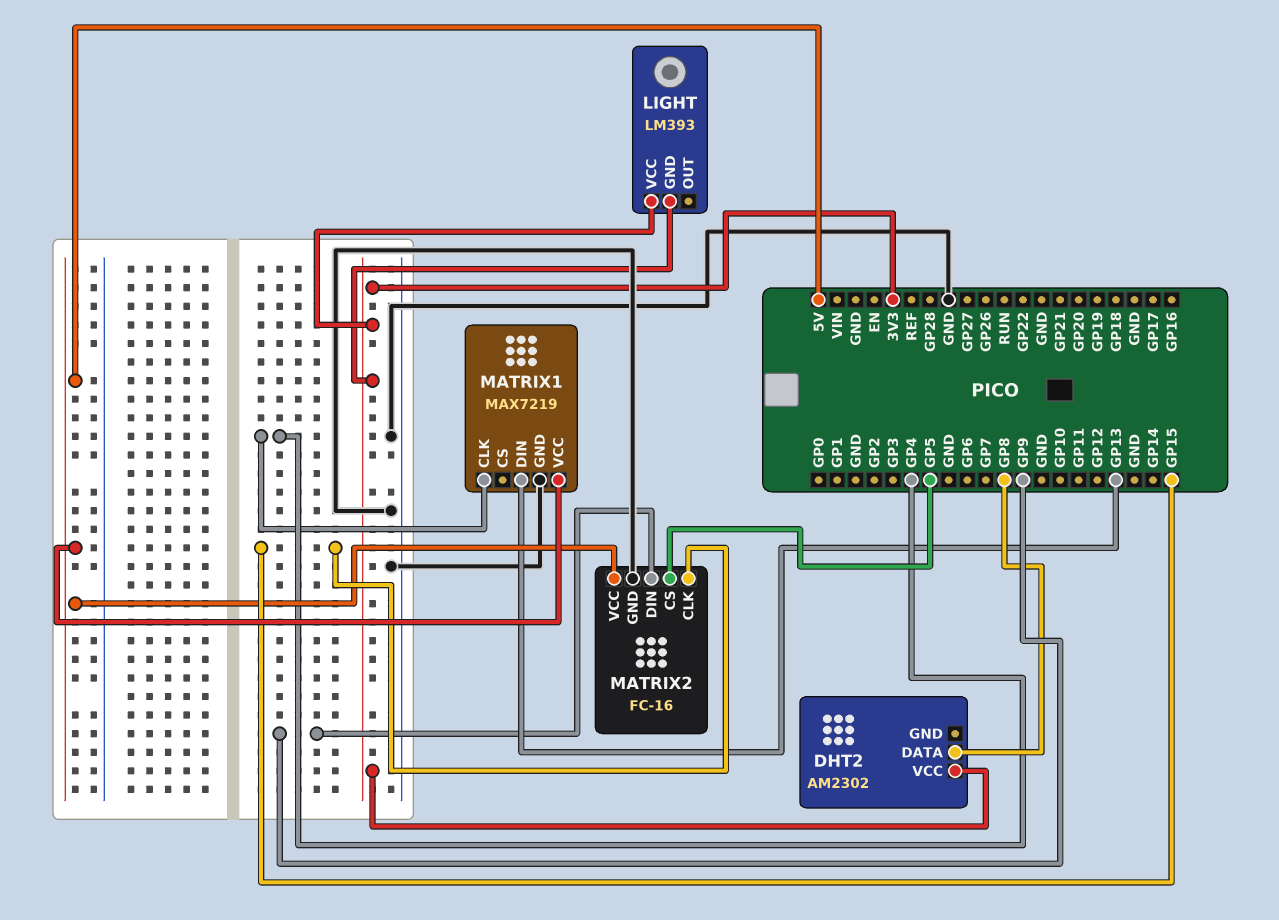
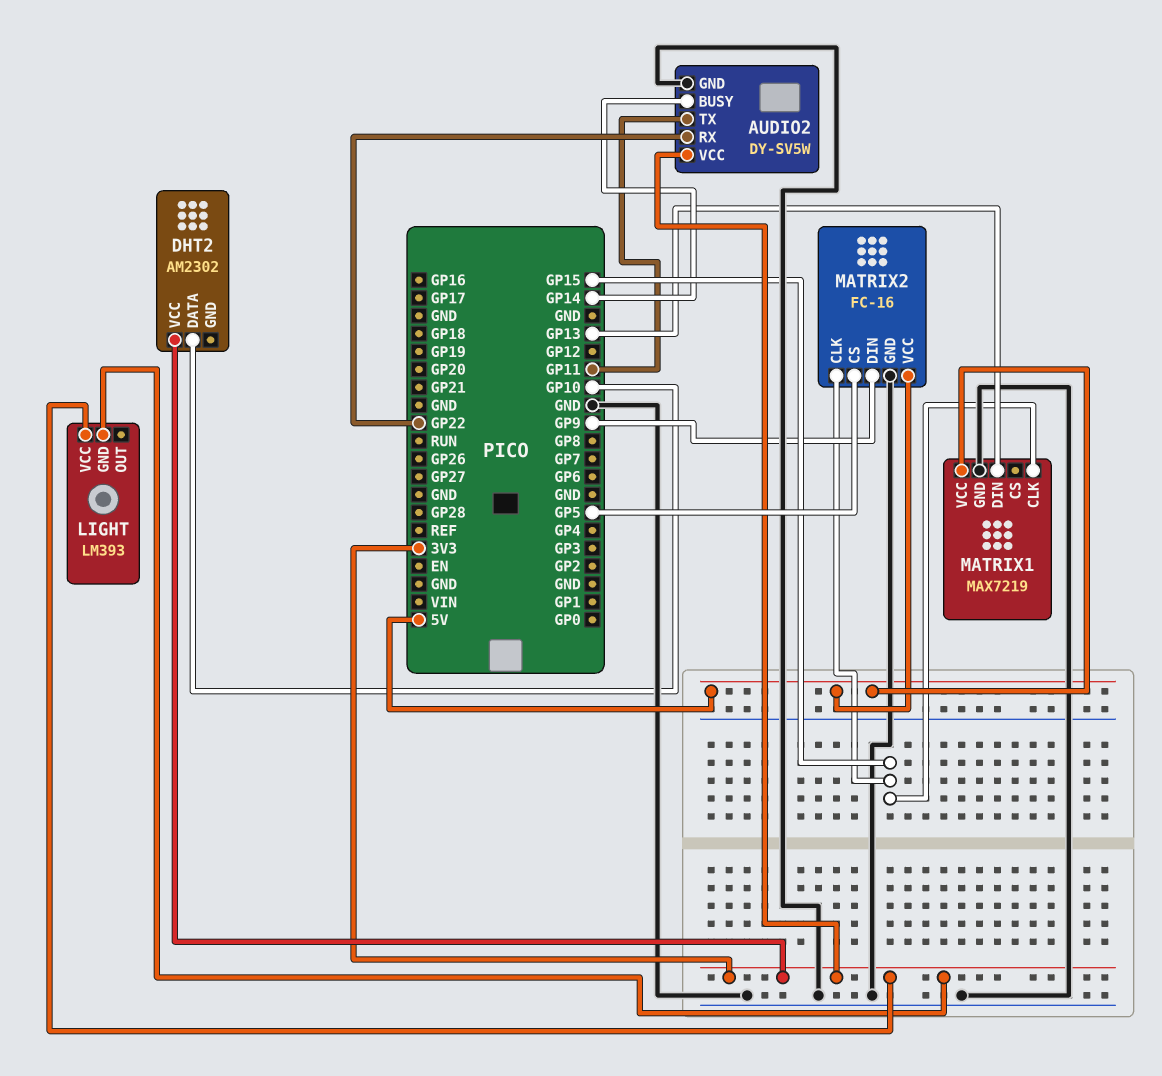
AUDIO2: none -> DY-SV5W
AUDIO2 pin BUSY: none -> GP14
AUDIO2 pin GND: none -> GND
AUDIO2 pin RX: none -> GP22
AUDIO2 pin TX: none -> GP11
AUDIO2 pin VCC: none -> 3V3
DHT2 pin DATA: GP8 -> GP10
MATRIX1 pin CLK: GP4 -> GP15

